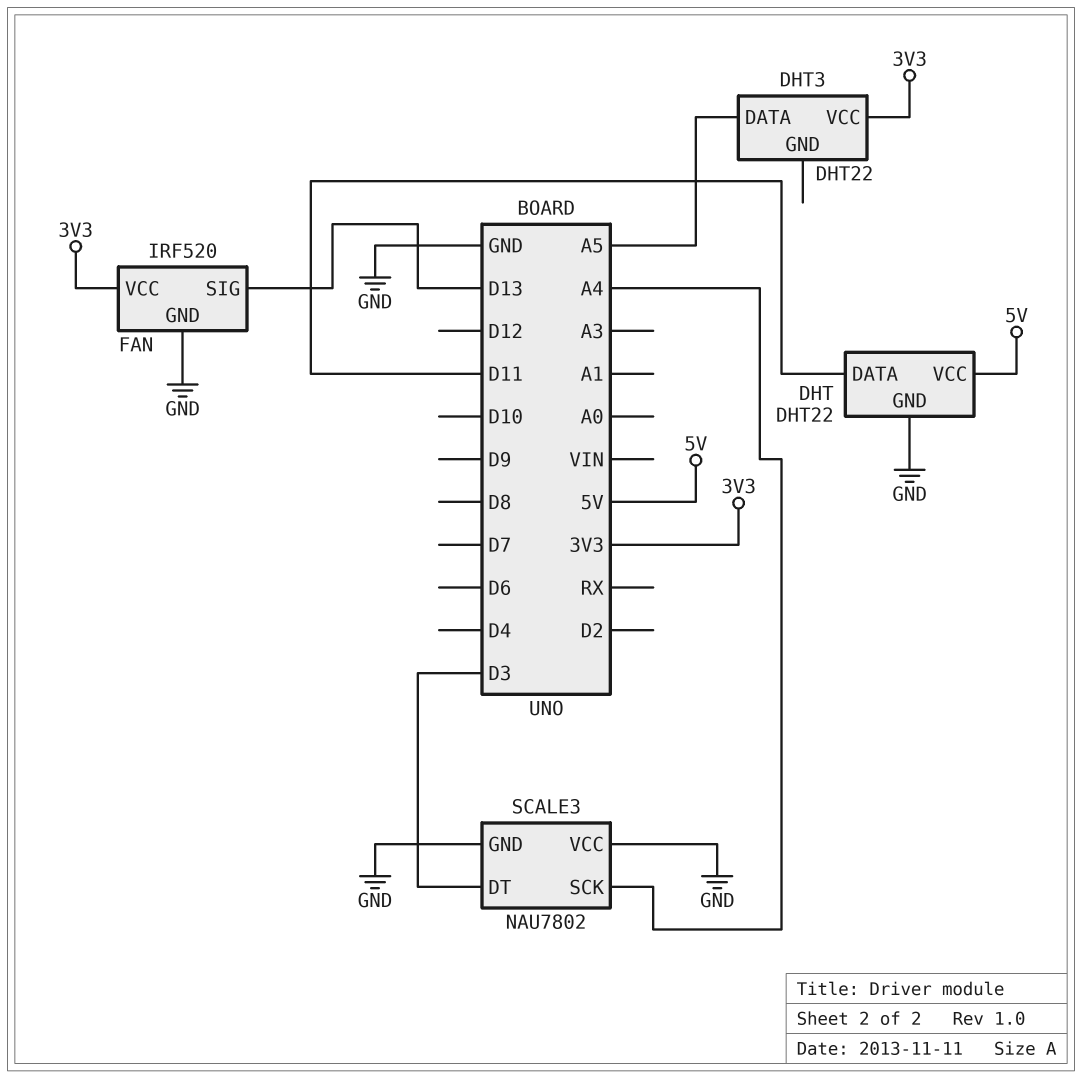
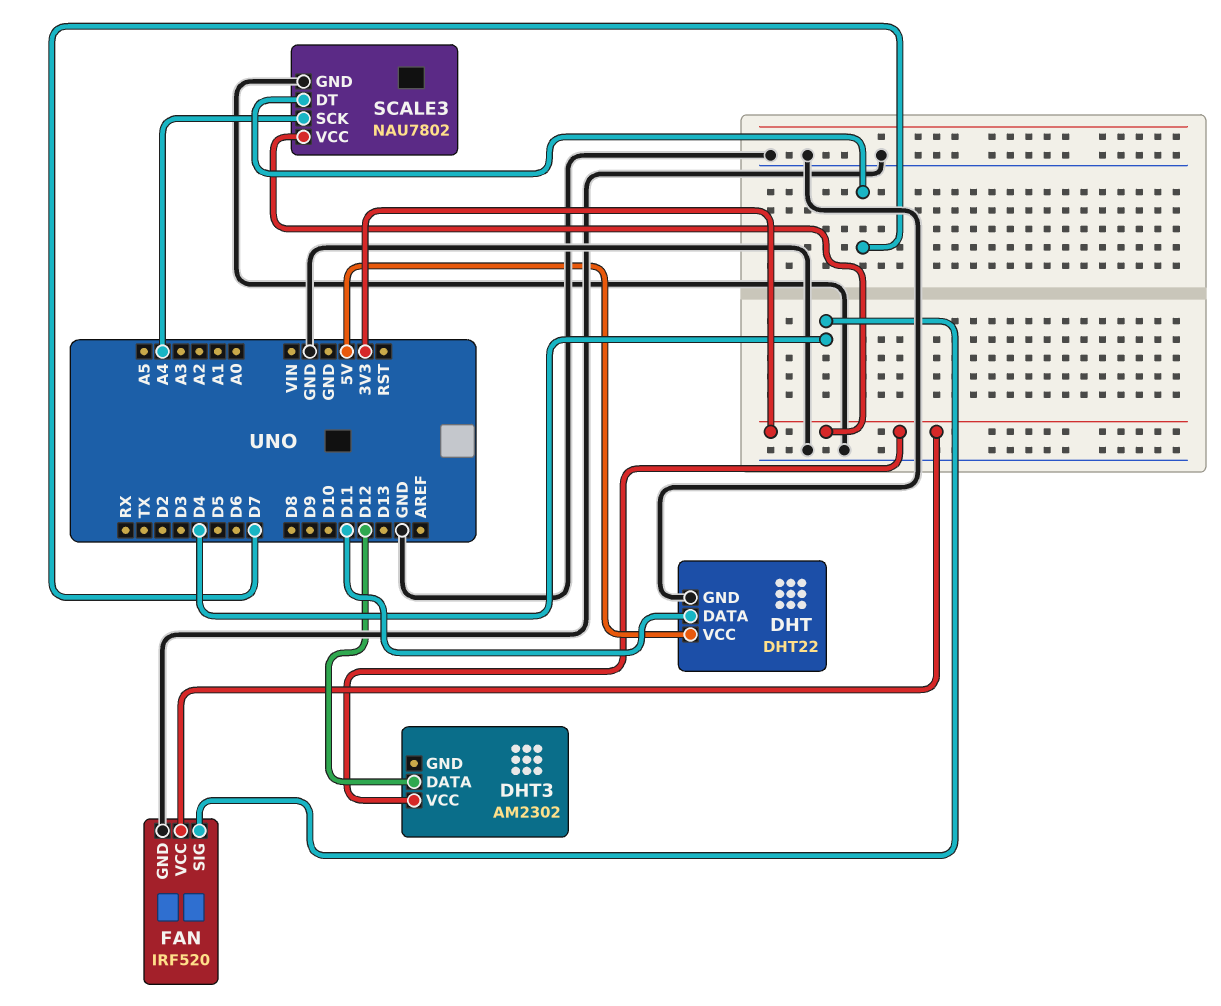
DHT3: DHT22 -> AM2302
DHT3 pin DATA: A5 -> D12
FAN pin SIG: D13 -> D4
SCALE3 pin DT: D3 -> D7
SCALE3 pin VCC: GND -> 3V3

